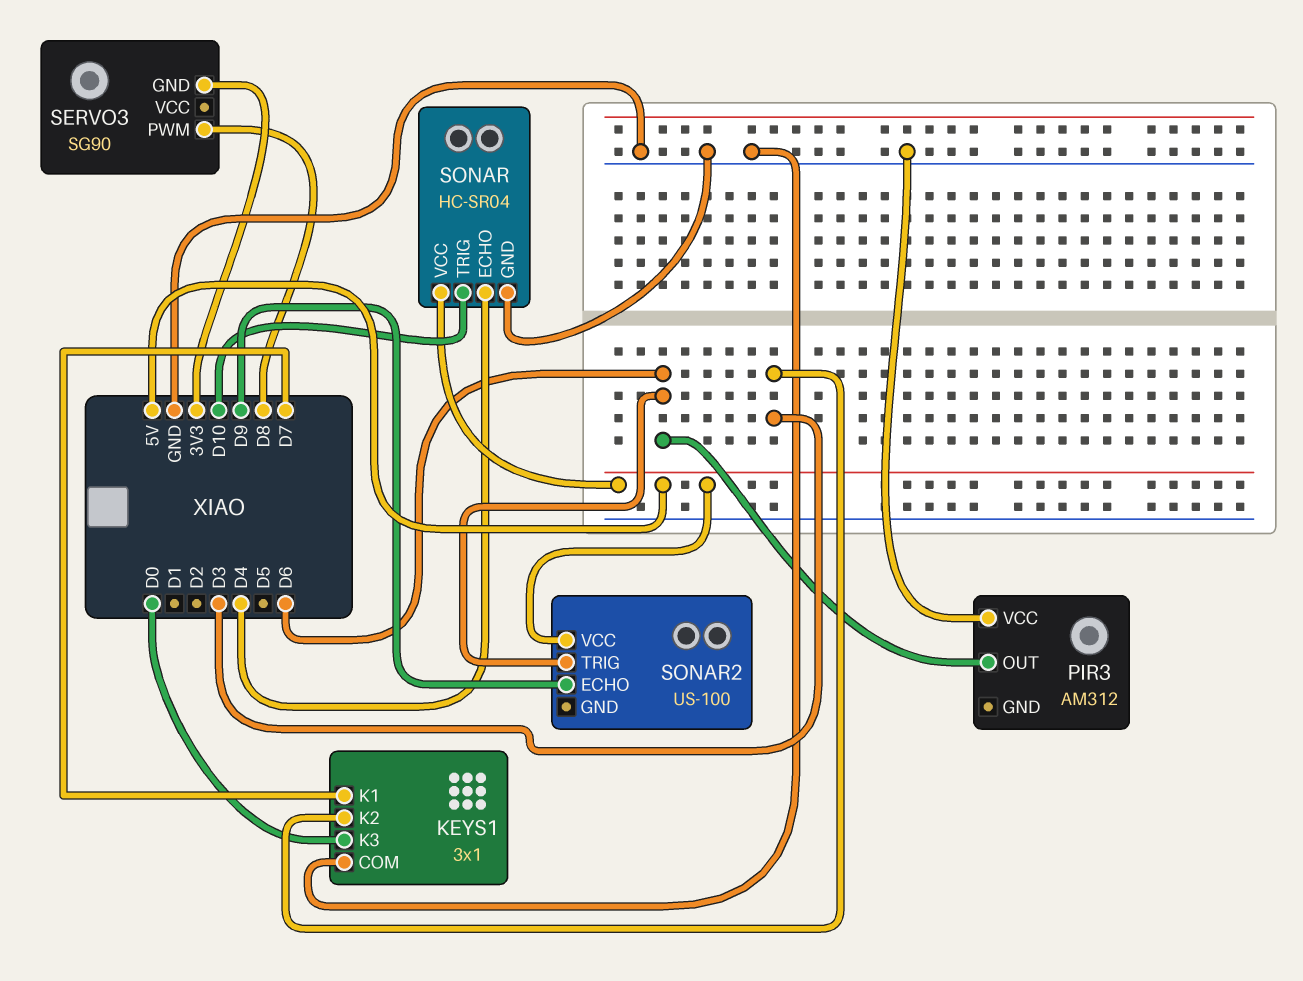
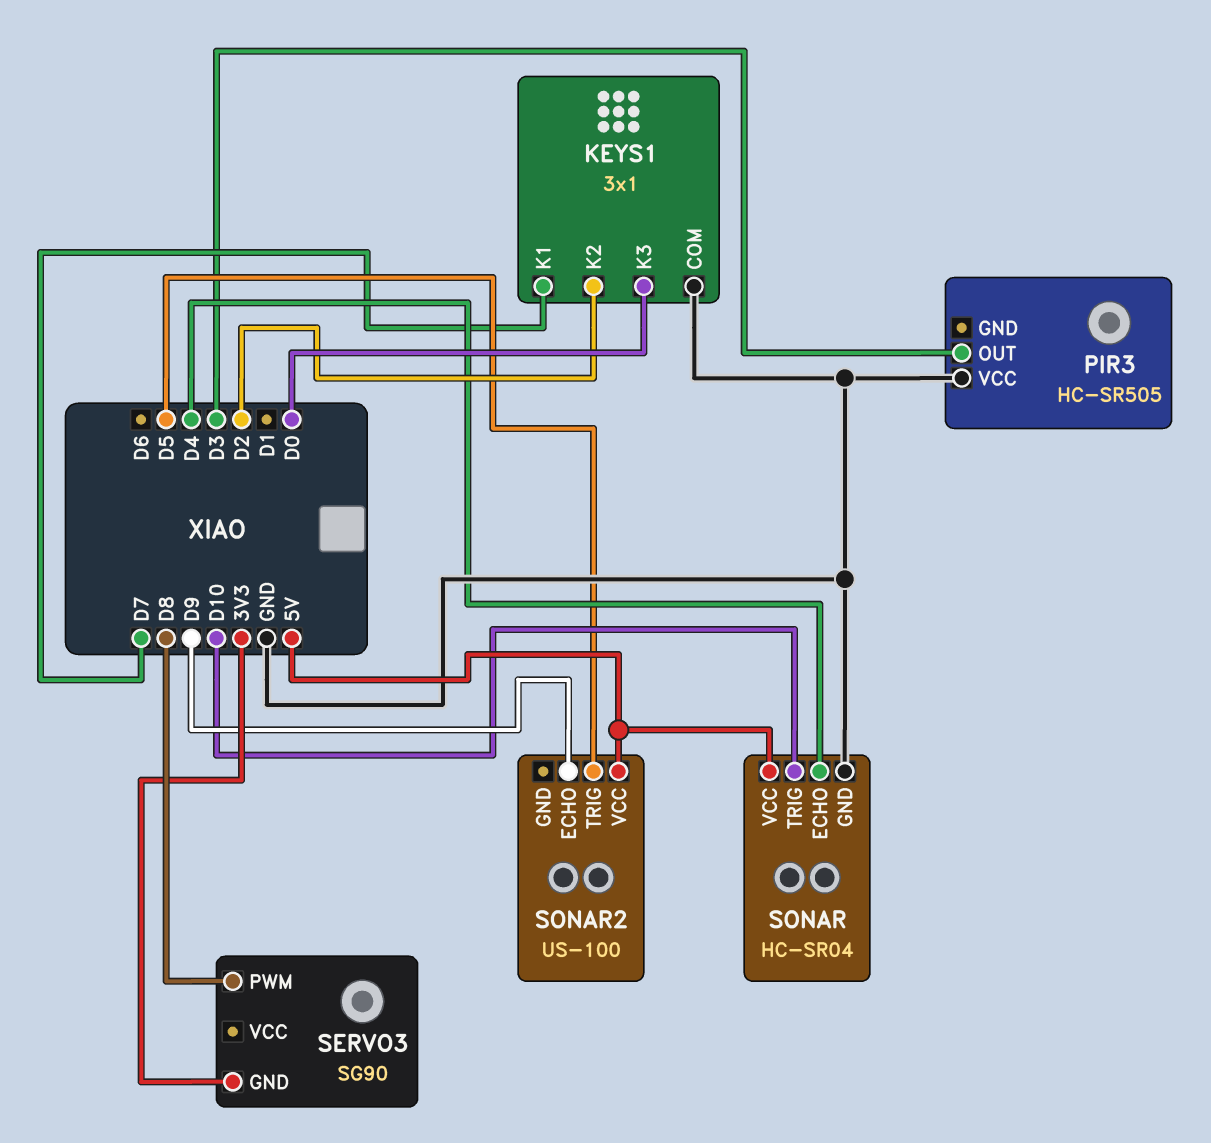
KEYS1 pin K2: D3 -> D2
PIR3: AM312 -> HC-SR505
PIR3 pin OUT: D6 -> D3
SONAR2 pin TRIG: D6 -> D5

